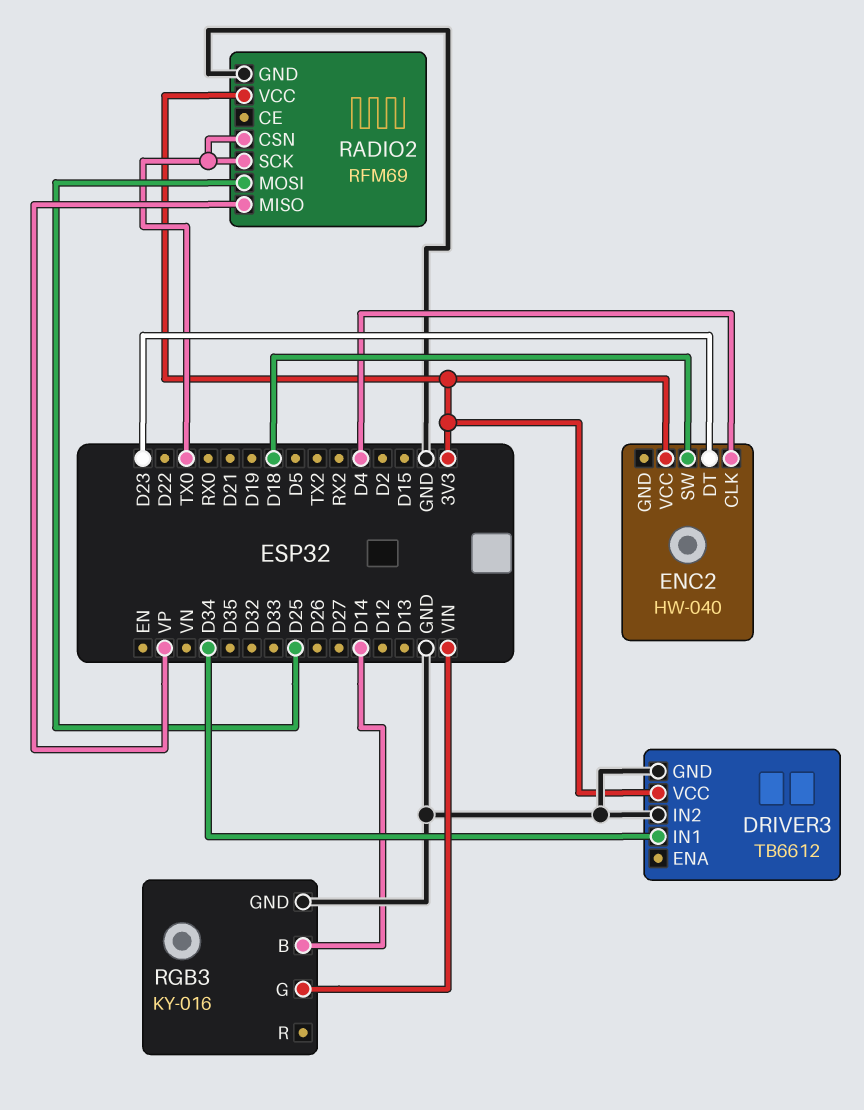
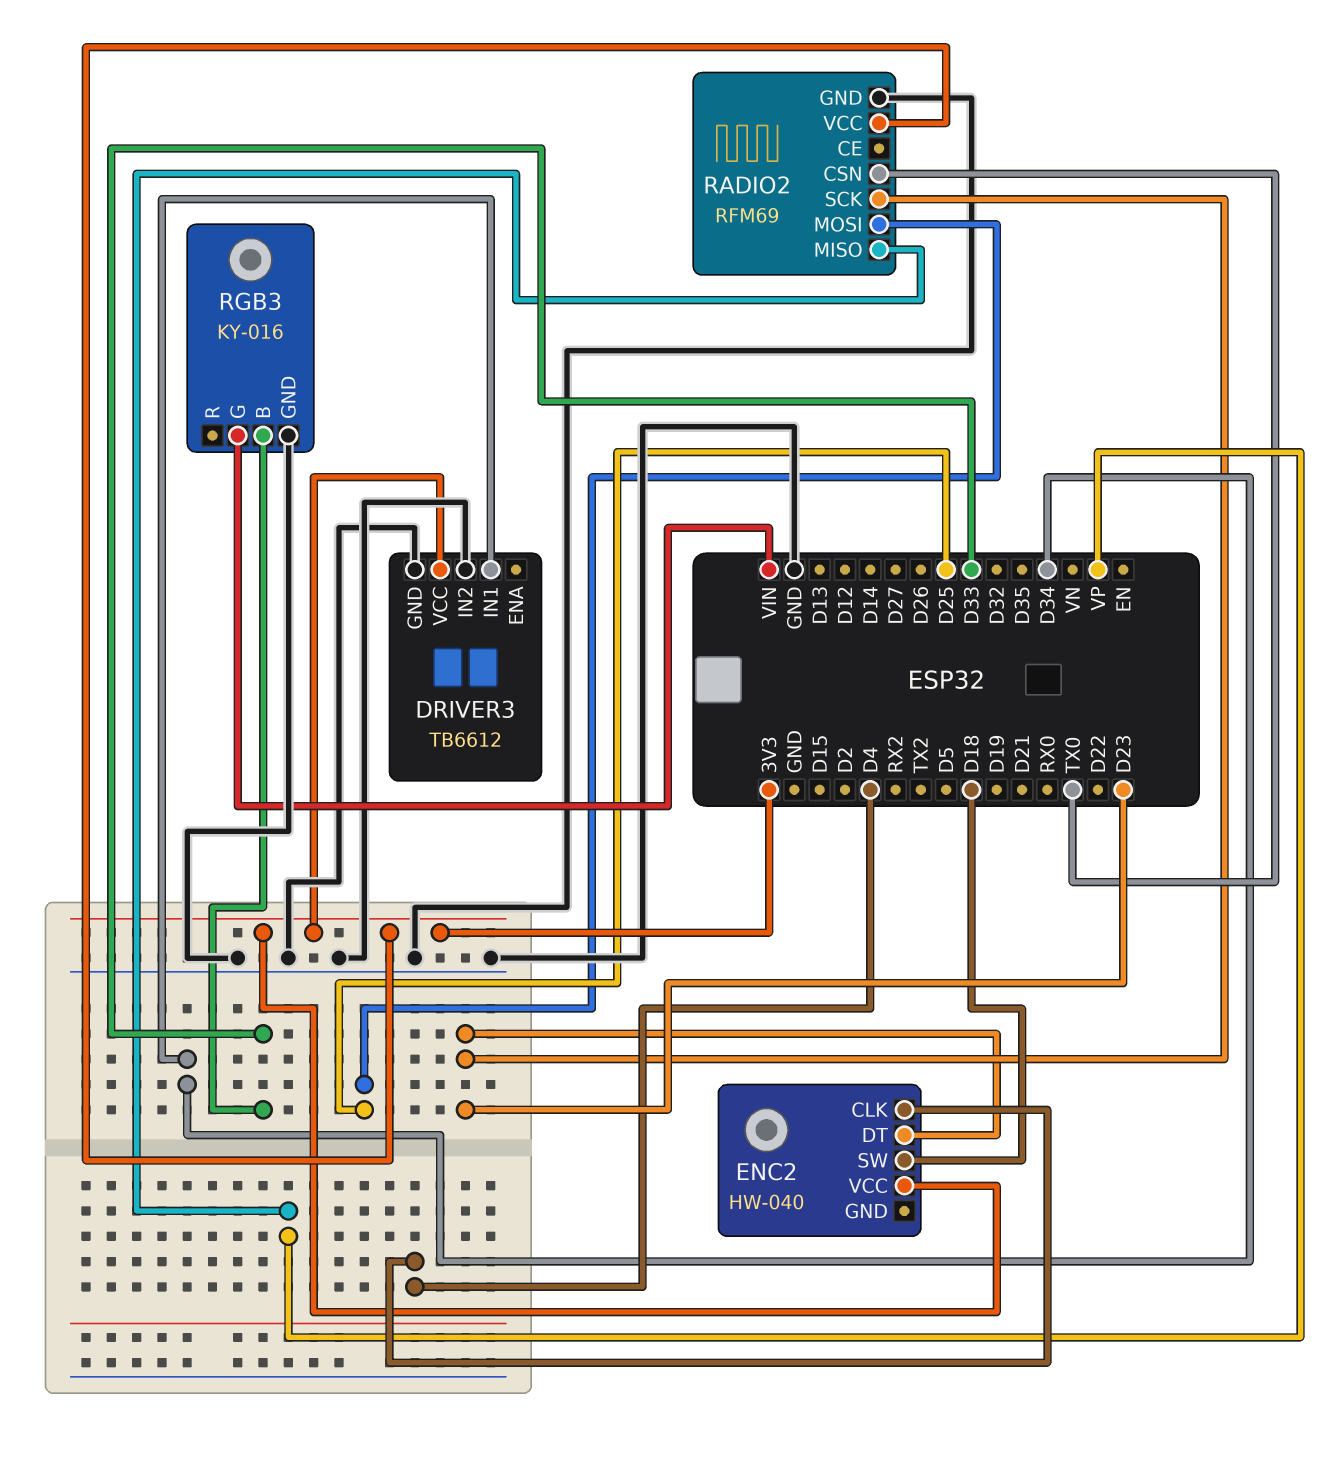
RADIO2 pin SCK: TX0 -> D23
RGB3 pin B: D14 -> D33

